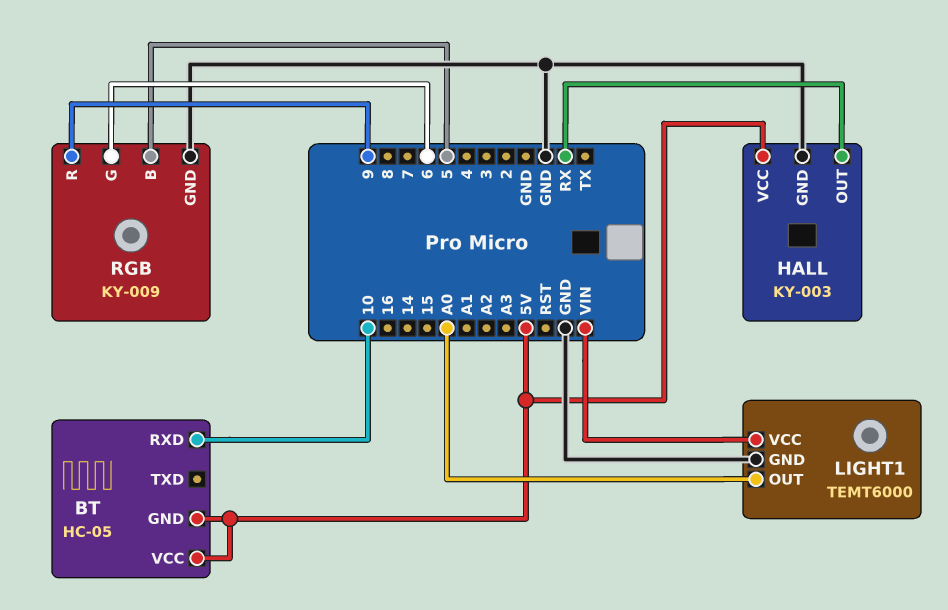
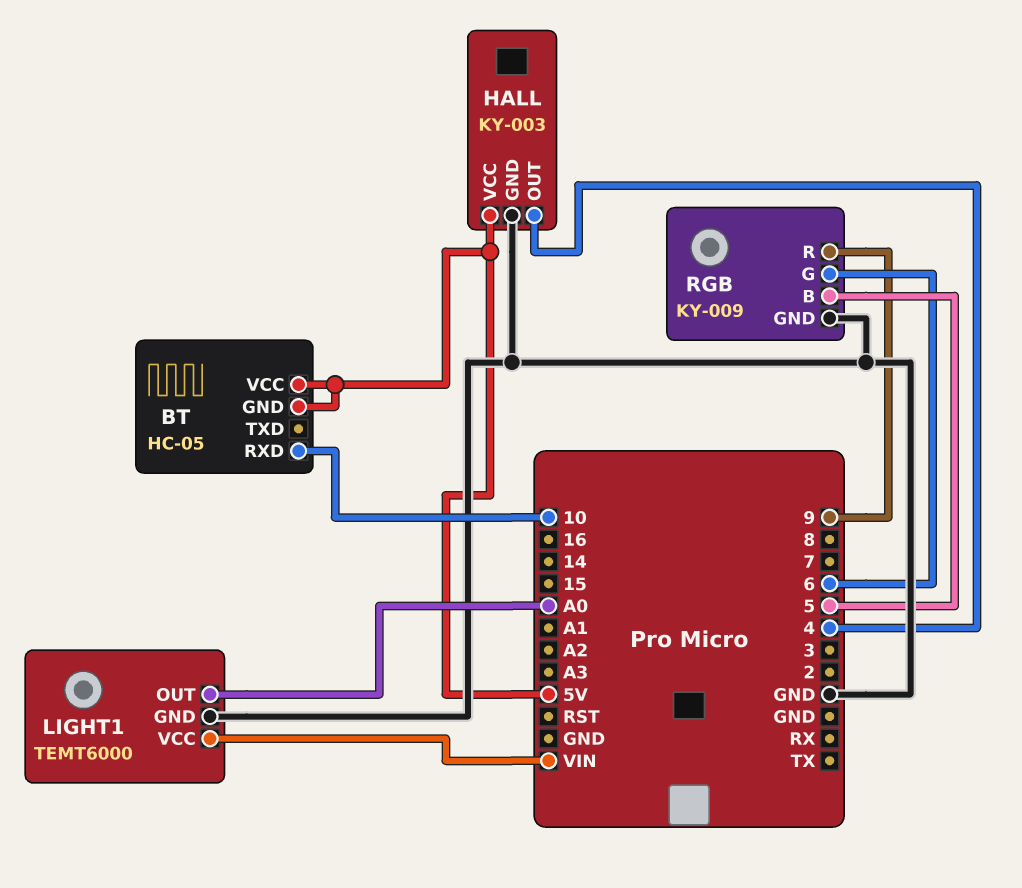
HALL pin OUT: RX -> 4

